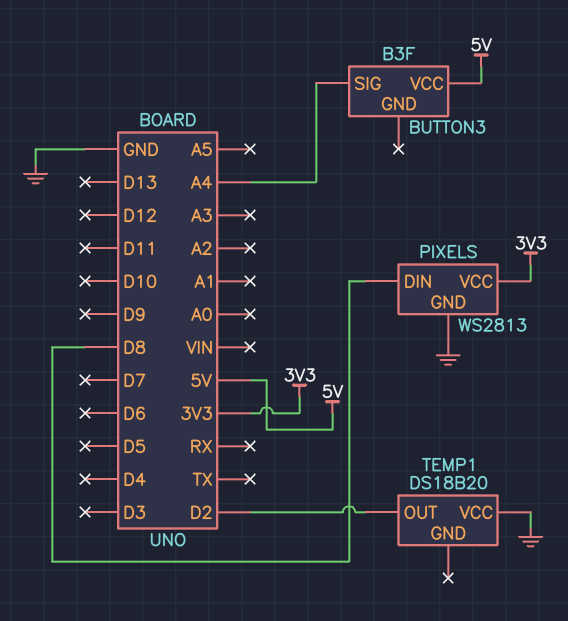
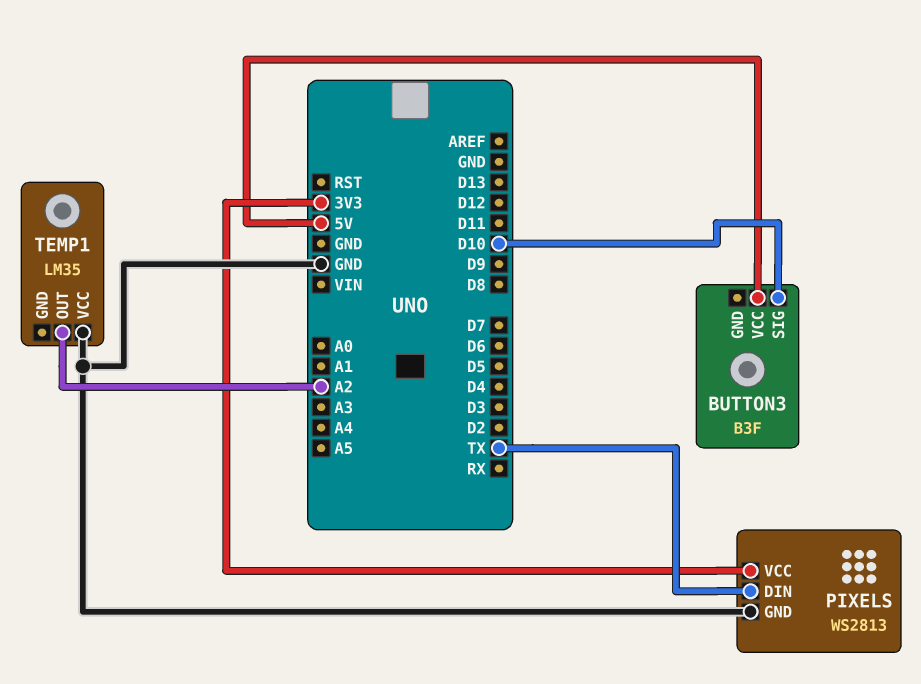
BUTTON3 pin SIG: A4 -> D10
PIXELS pin DIN: D8 -> TX
TEMP1: DS18B20 -> LM35
TEMP1 pin OUT: D2 -> A2

